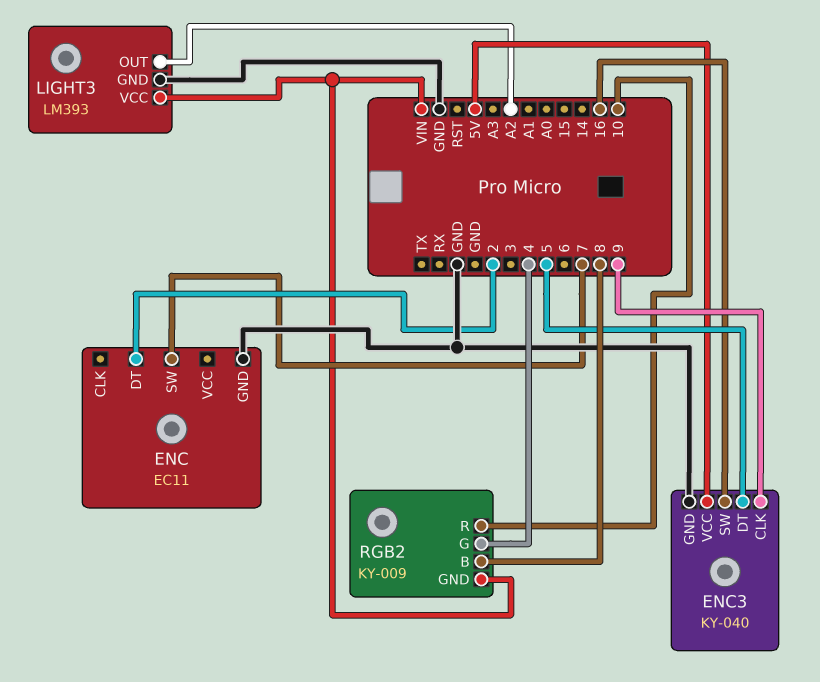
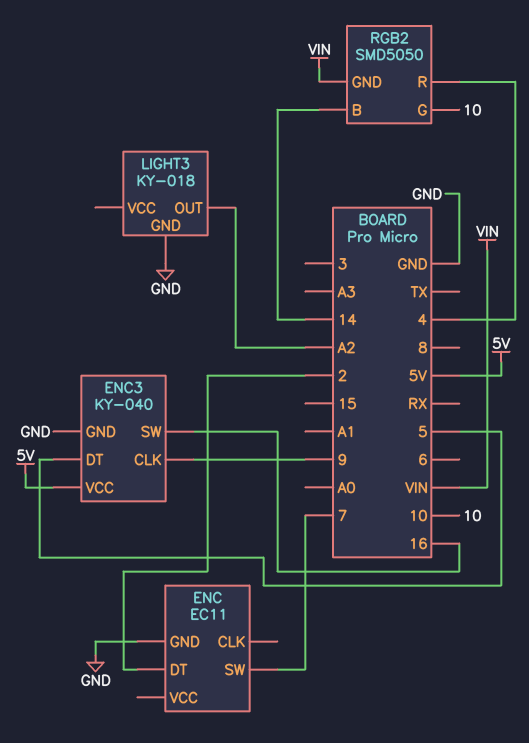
LIGHT3: LM393 -> KY-018
LIGHT3 pin VCC: VIN -> none
RGB2: KY-009 -> SMD5050
RGB2 pin B: 8 -> 14
RGB2 pin G: 4 -> 10
RGB2 pin R: 10 -> 4

